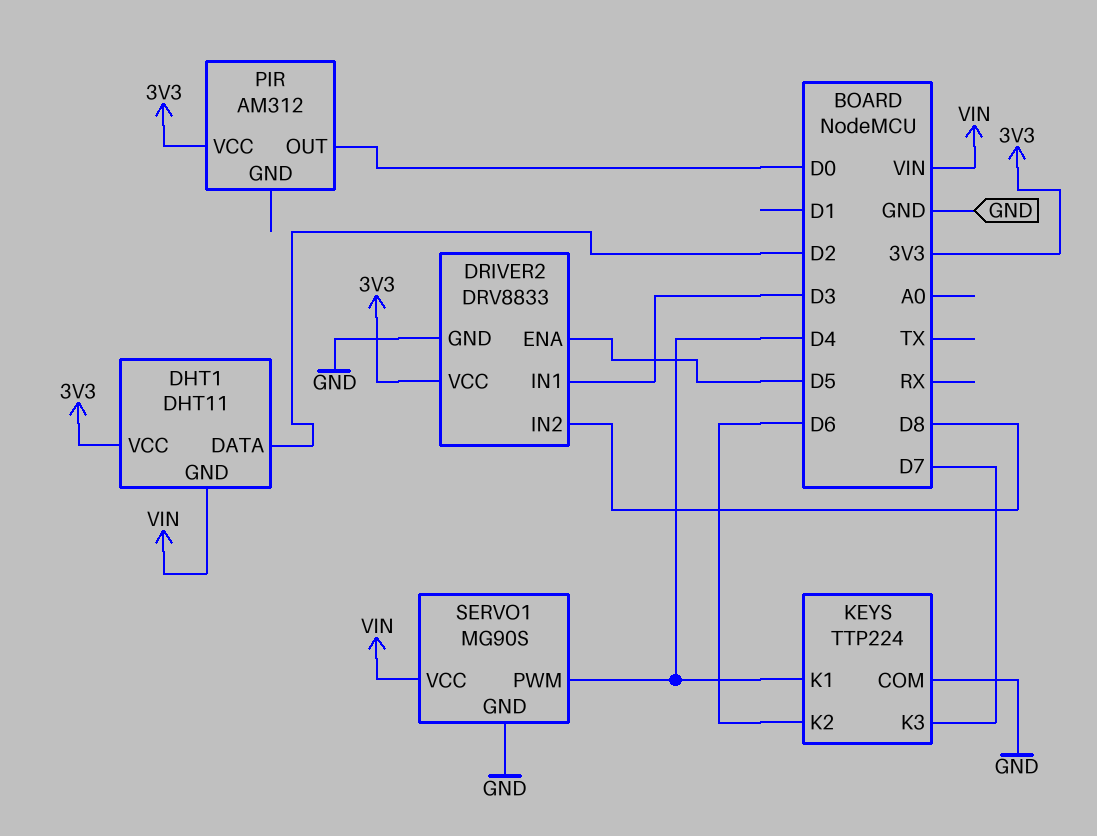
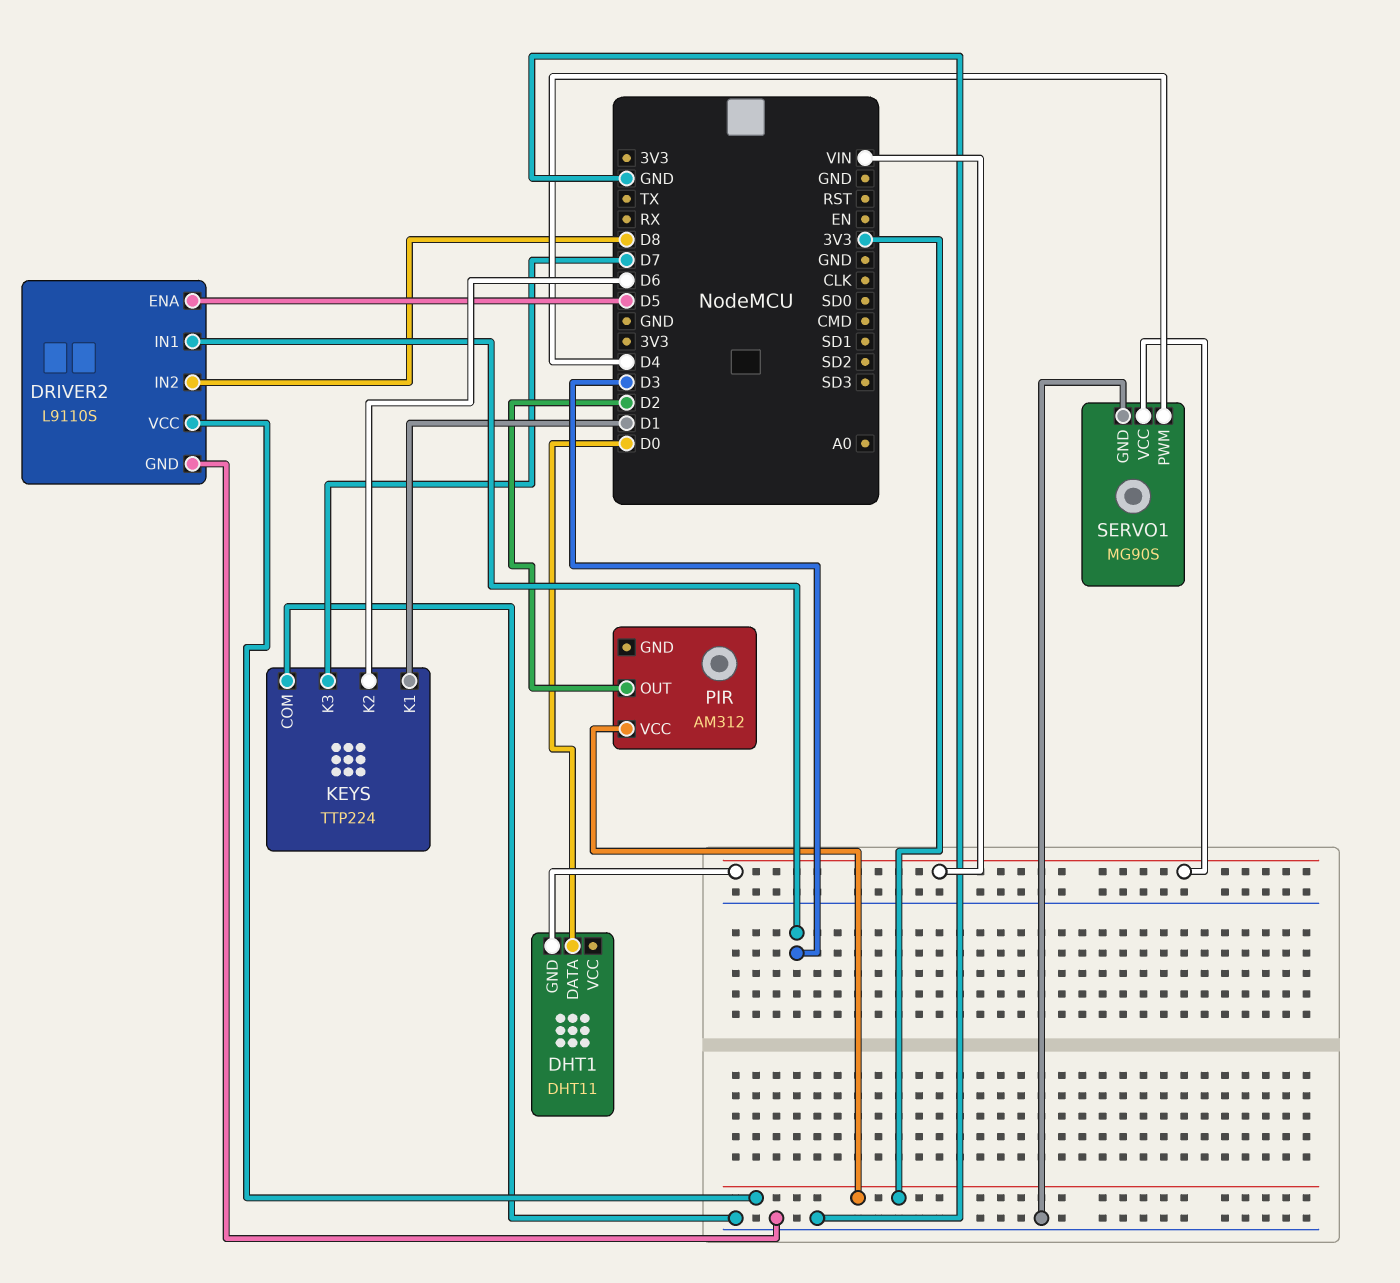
DHT1 pin DATA: D2 -> D0
DHT1 pin VCC: 3V3 -> none
DRIVER2: DRV8833 -> L9110S
KEYS pin K1: D4 -> D1
PIR pin OUT: D0 -> D2

